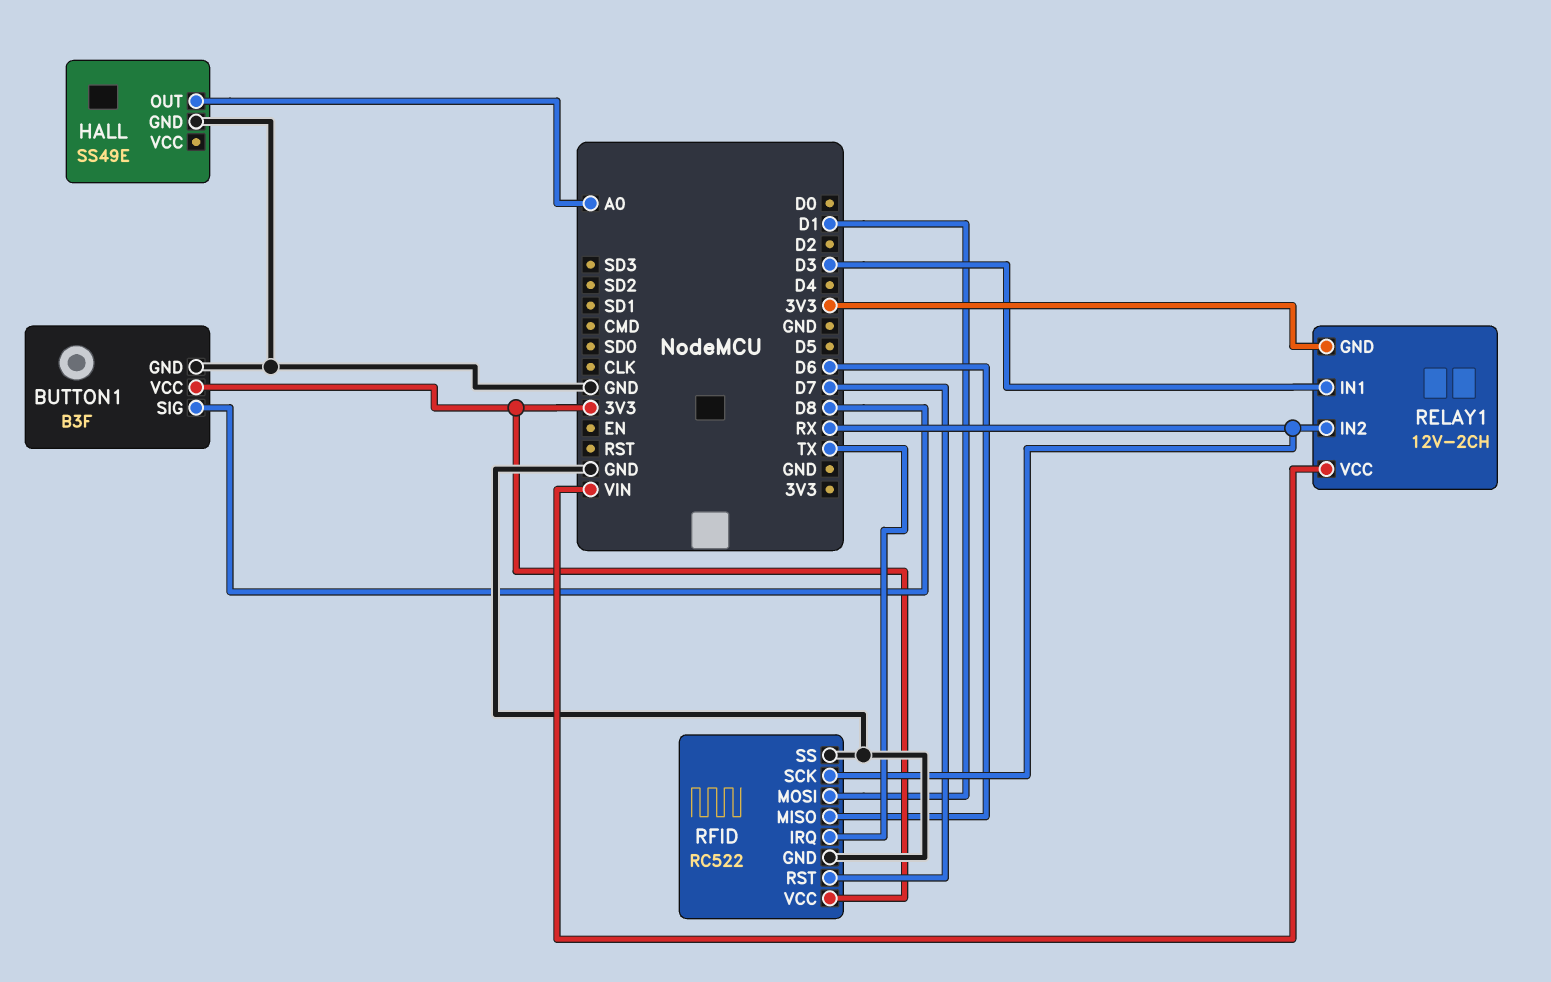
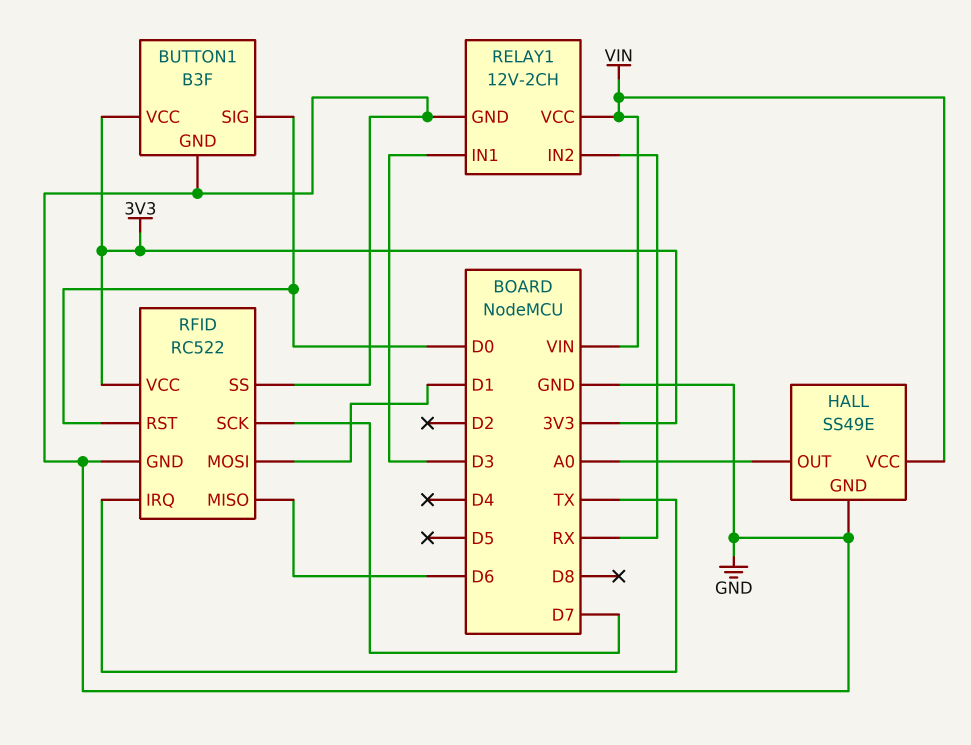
BUTTON1 pin SIG: D8 -> D0
HALL pin VCC: none -> VIN
RELAY1 pin GND: 3V3 -> GND
RFID pin RST: D7 -> D0
RFID pin SCK: RX -> D7

